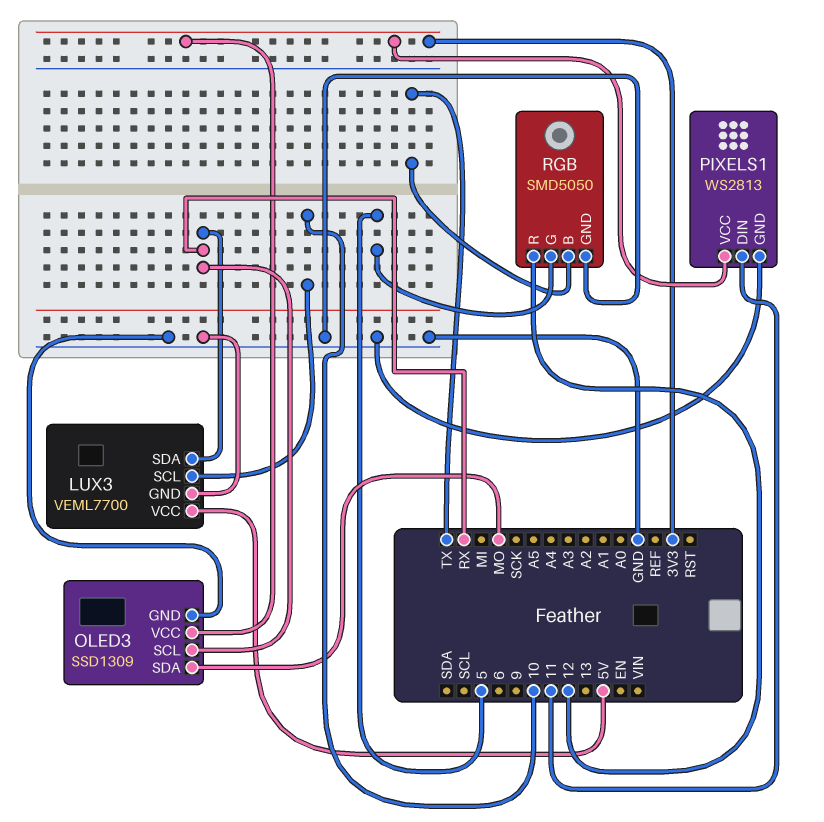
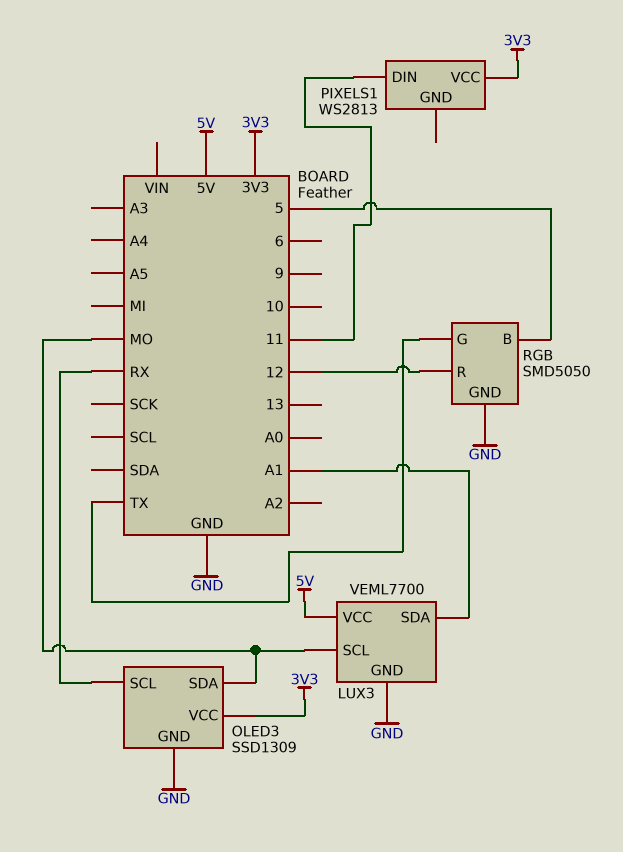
LUX3 pin SCL: 10 -> MO
LUX3 pin SDA: RX -> A1
PIXELS1 pin GND: GND -> none
RGB pin B: TX -> 5
RGB pin G: 5 -> TX

